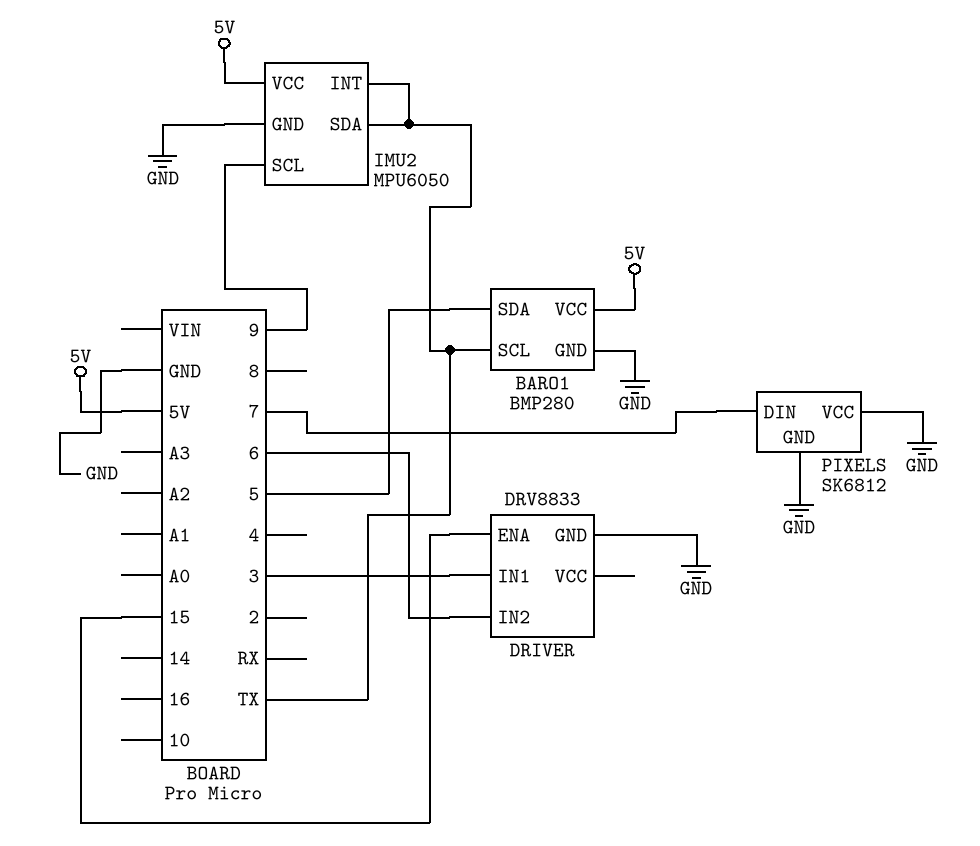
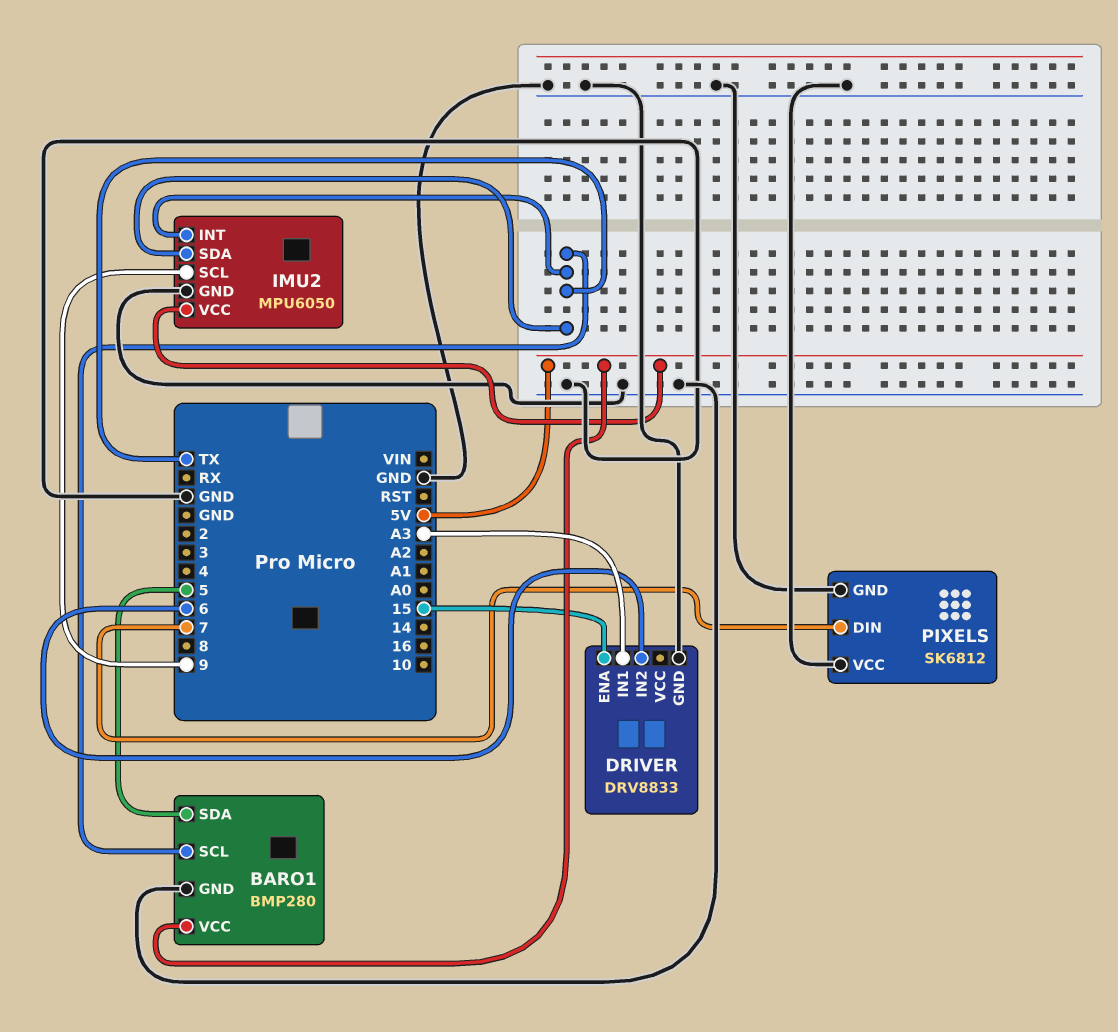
DRIVER pin IN1: 3 -> A3

